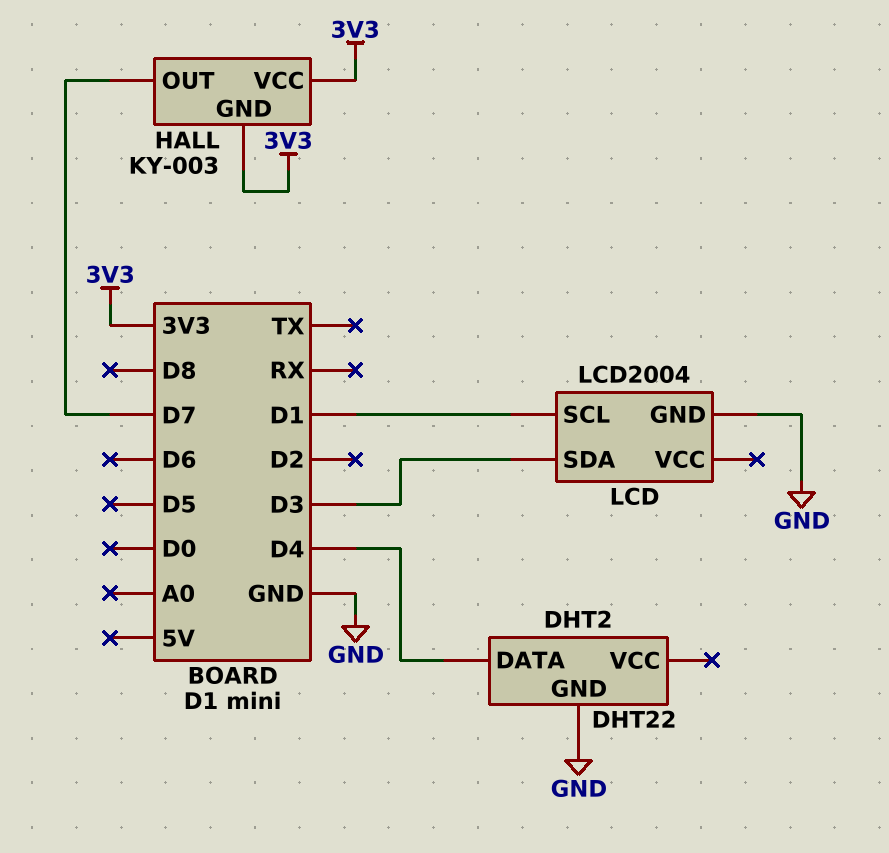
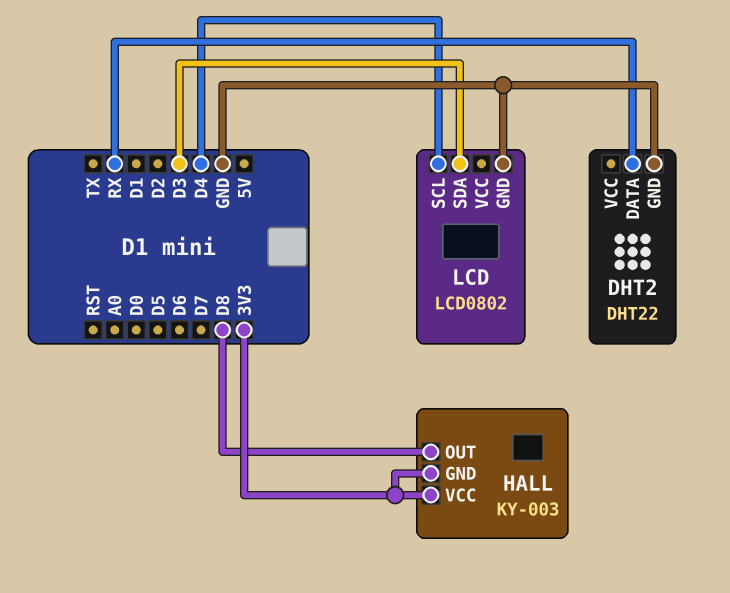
DHT2 pin DATA: D4 -> RX
HALL pin OUT: D7 -> D8
LCD: LCD2004 -> LCD0802
LCD pin SCL: D1 -> D4

